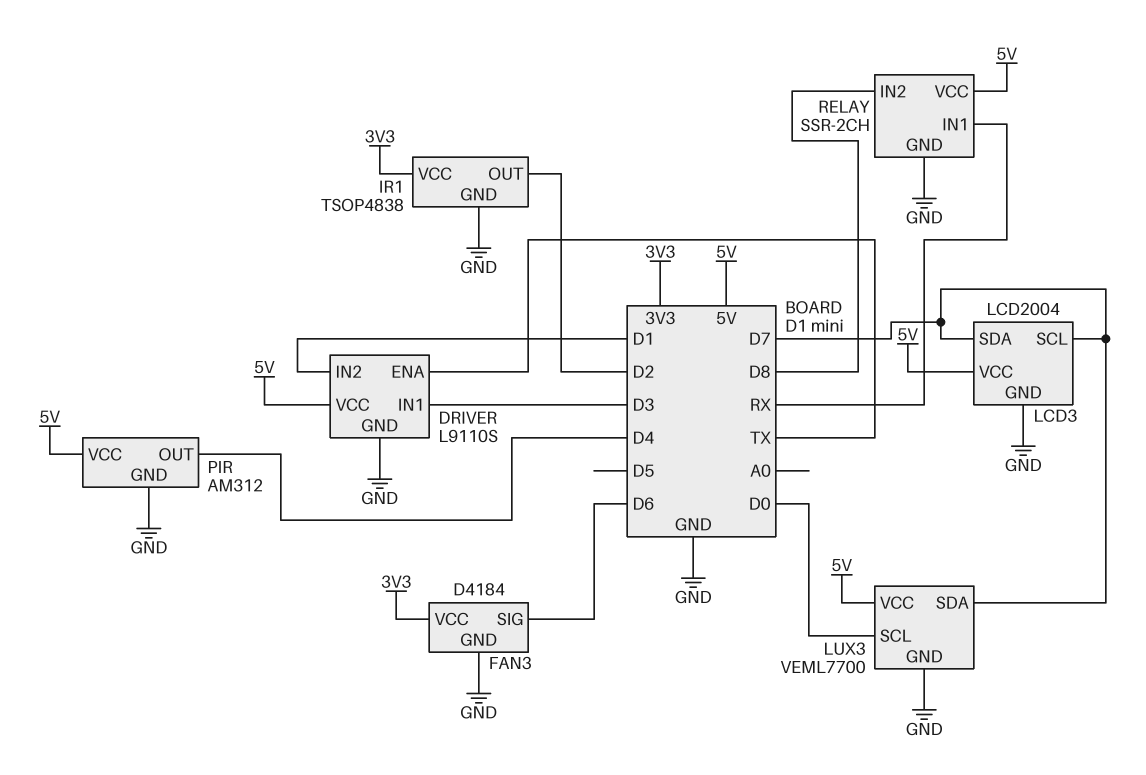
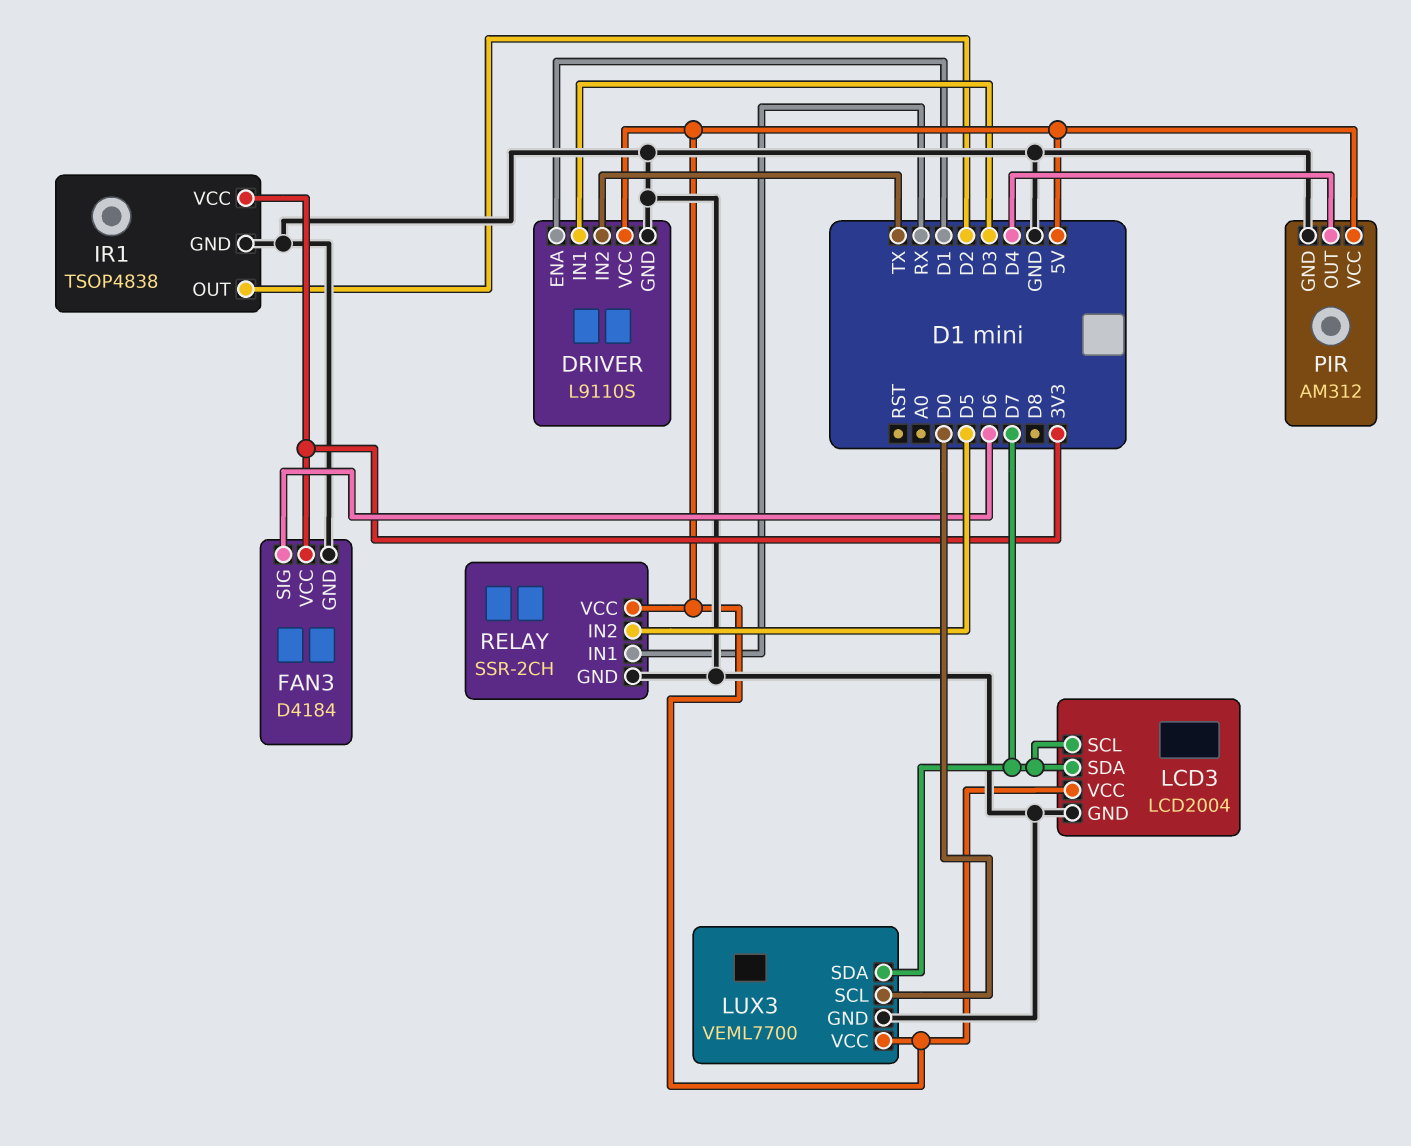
DRIVER pin ENA: TX -> D1
DRIVER pin IN2: D1 -> TX
RELAY pin IN2: D8 -> D5

